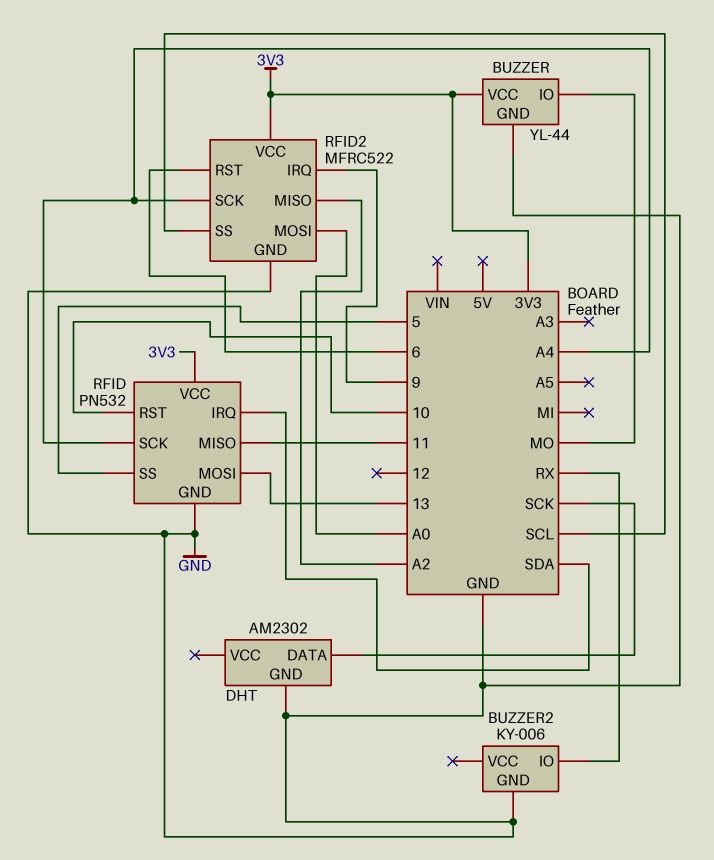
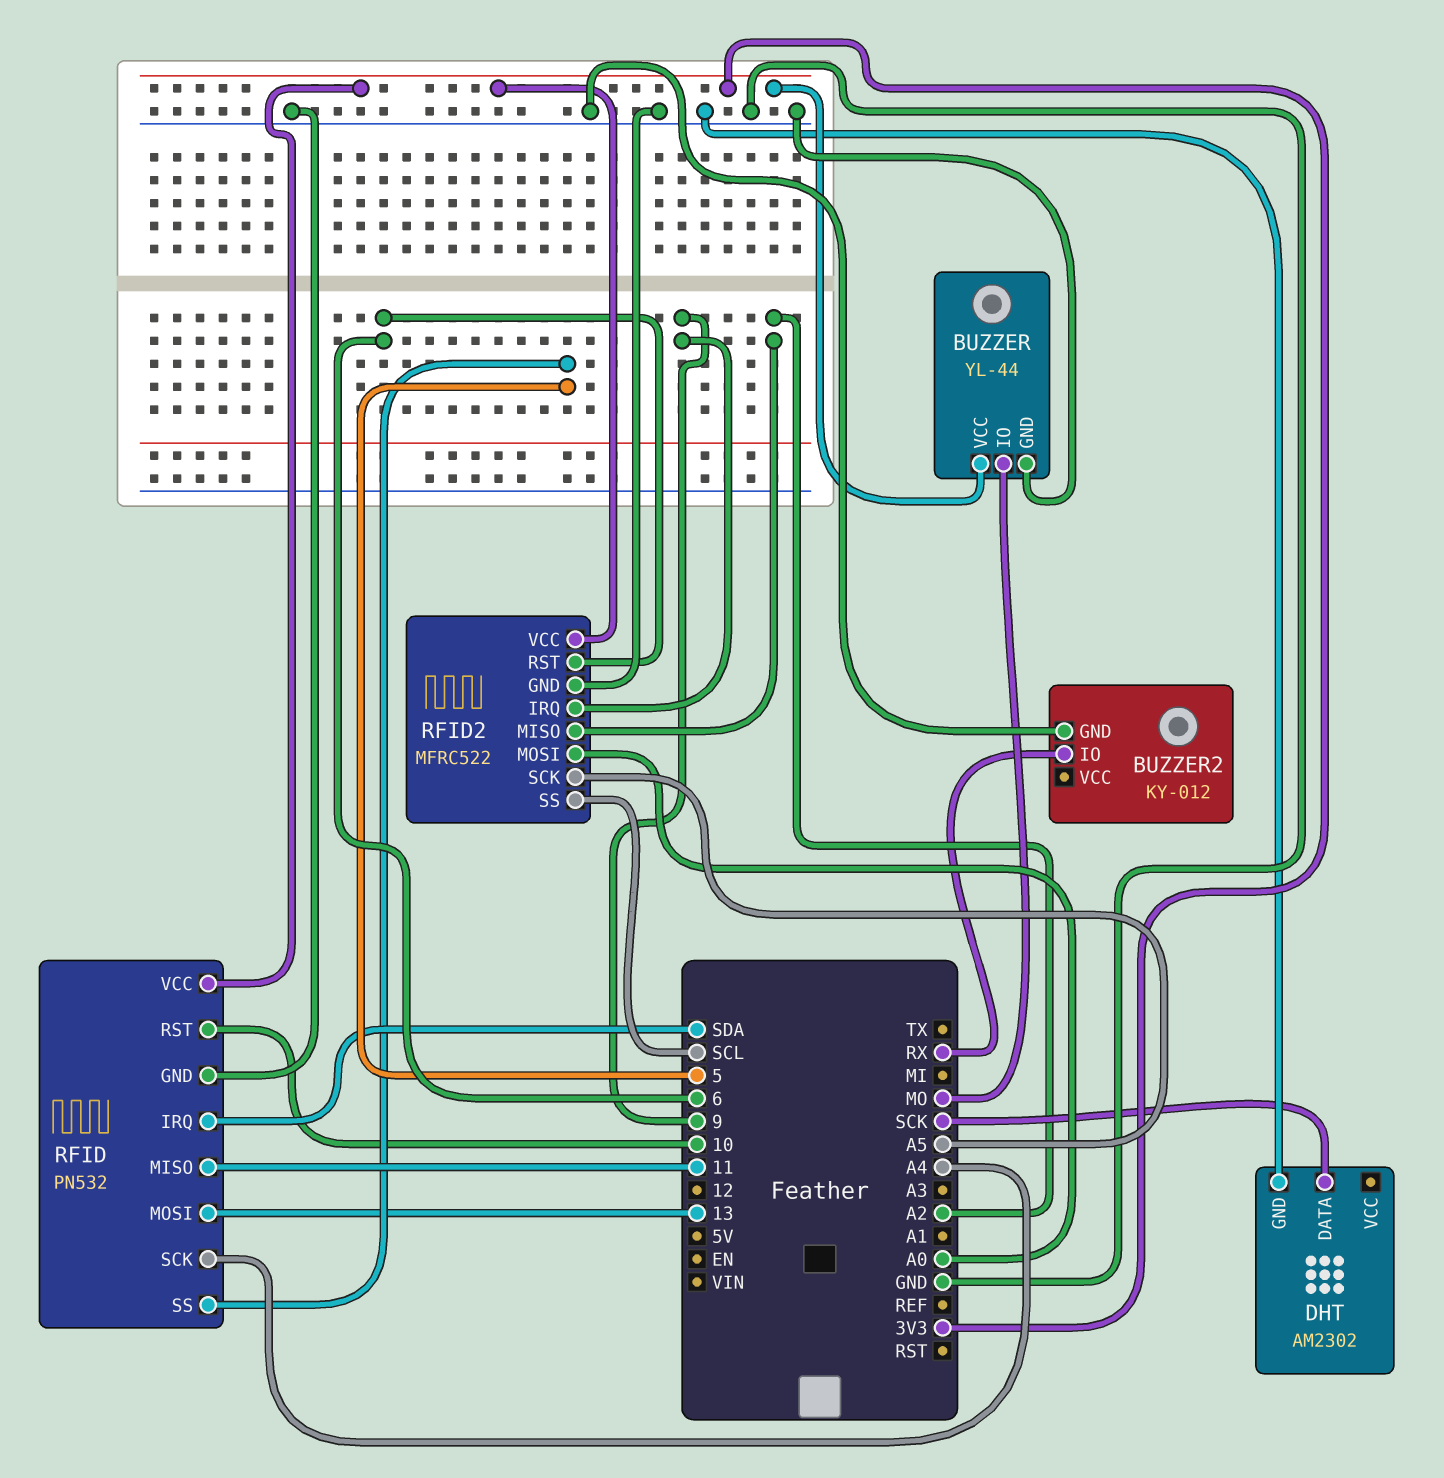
BUZZER2: KY-006 -> KY-012
RFID2 pin SCK: A4 -> A5

